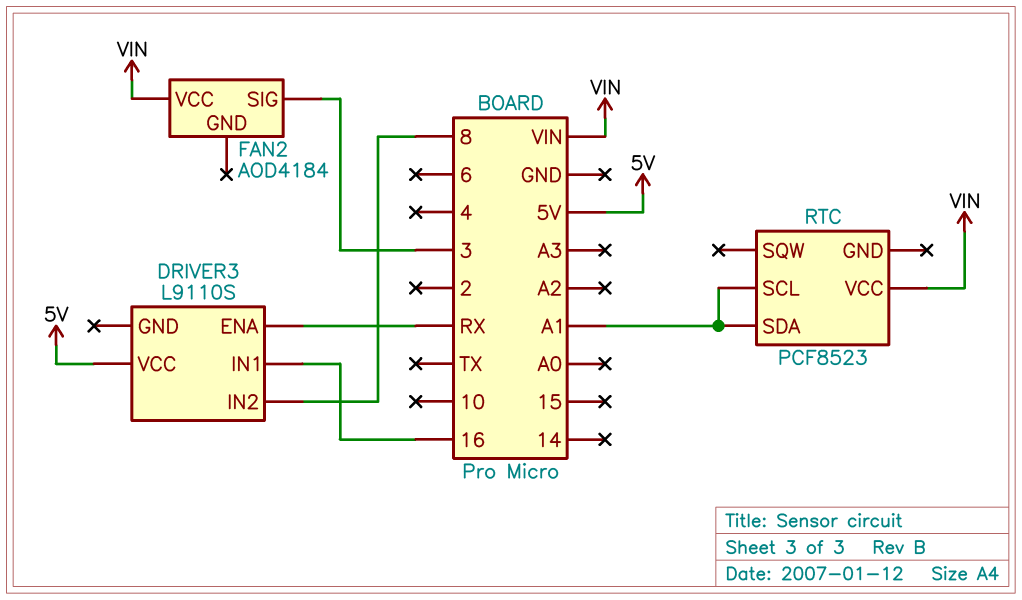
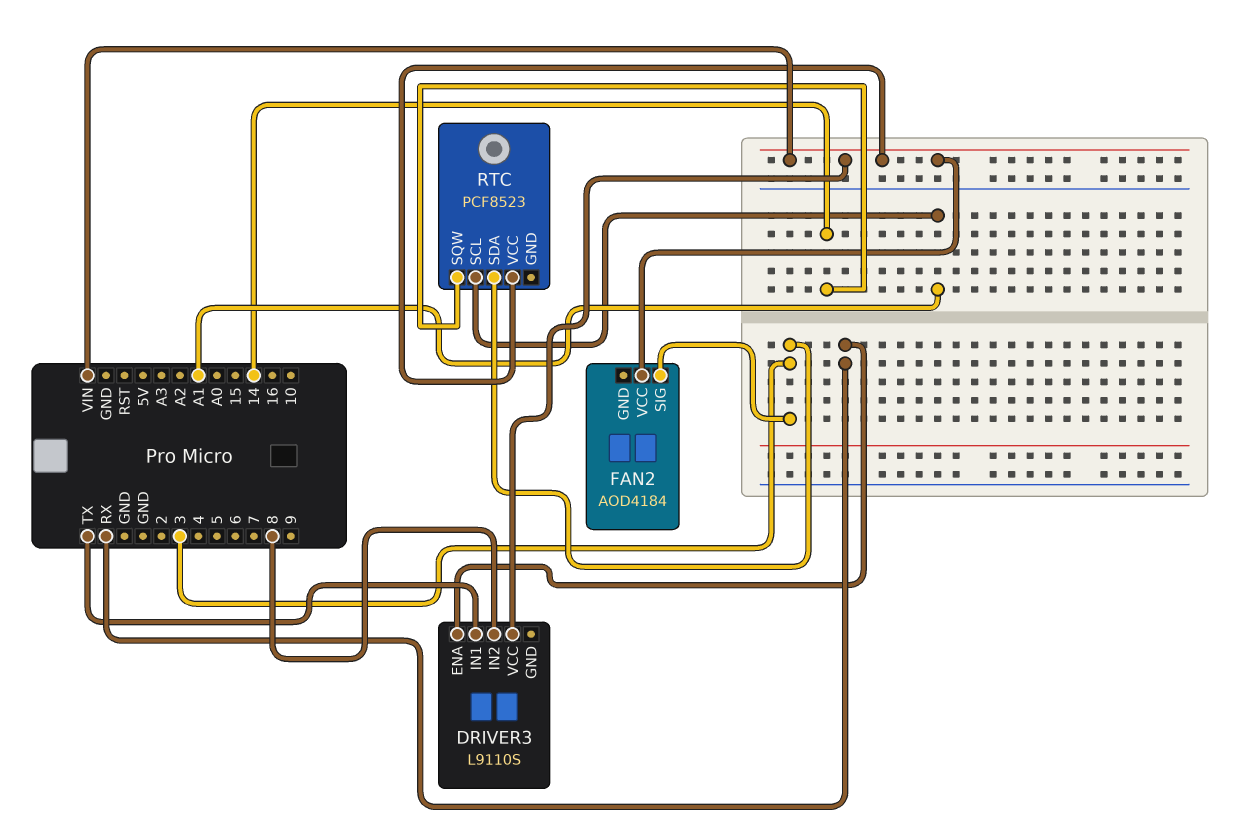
DRIVER3 pin IN1: 16 -> TX
DRIVER3 pin VCC: 5V -> VIN
RTC pin SDA: A1 -> 3
RTC pin SQW: none -> 14

